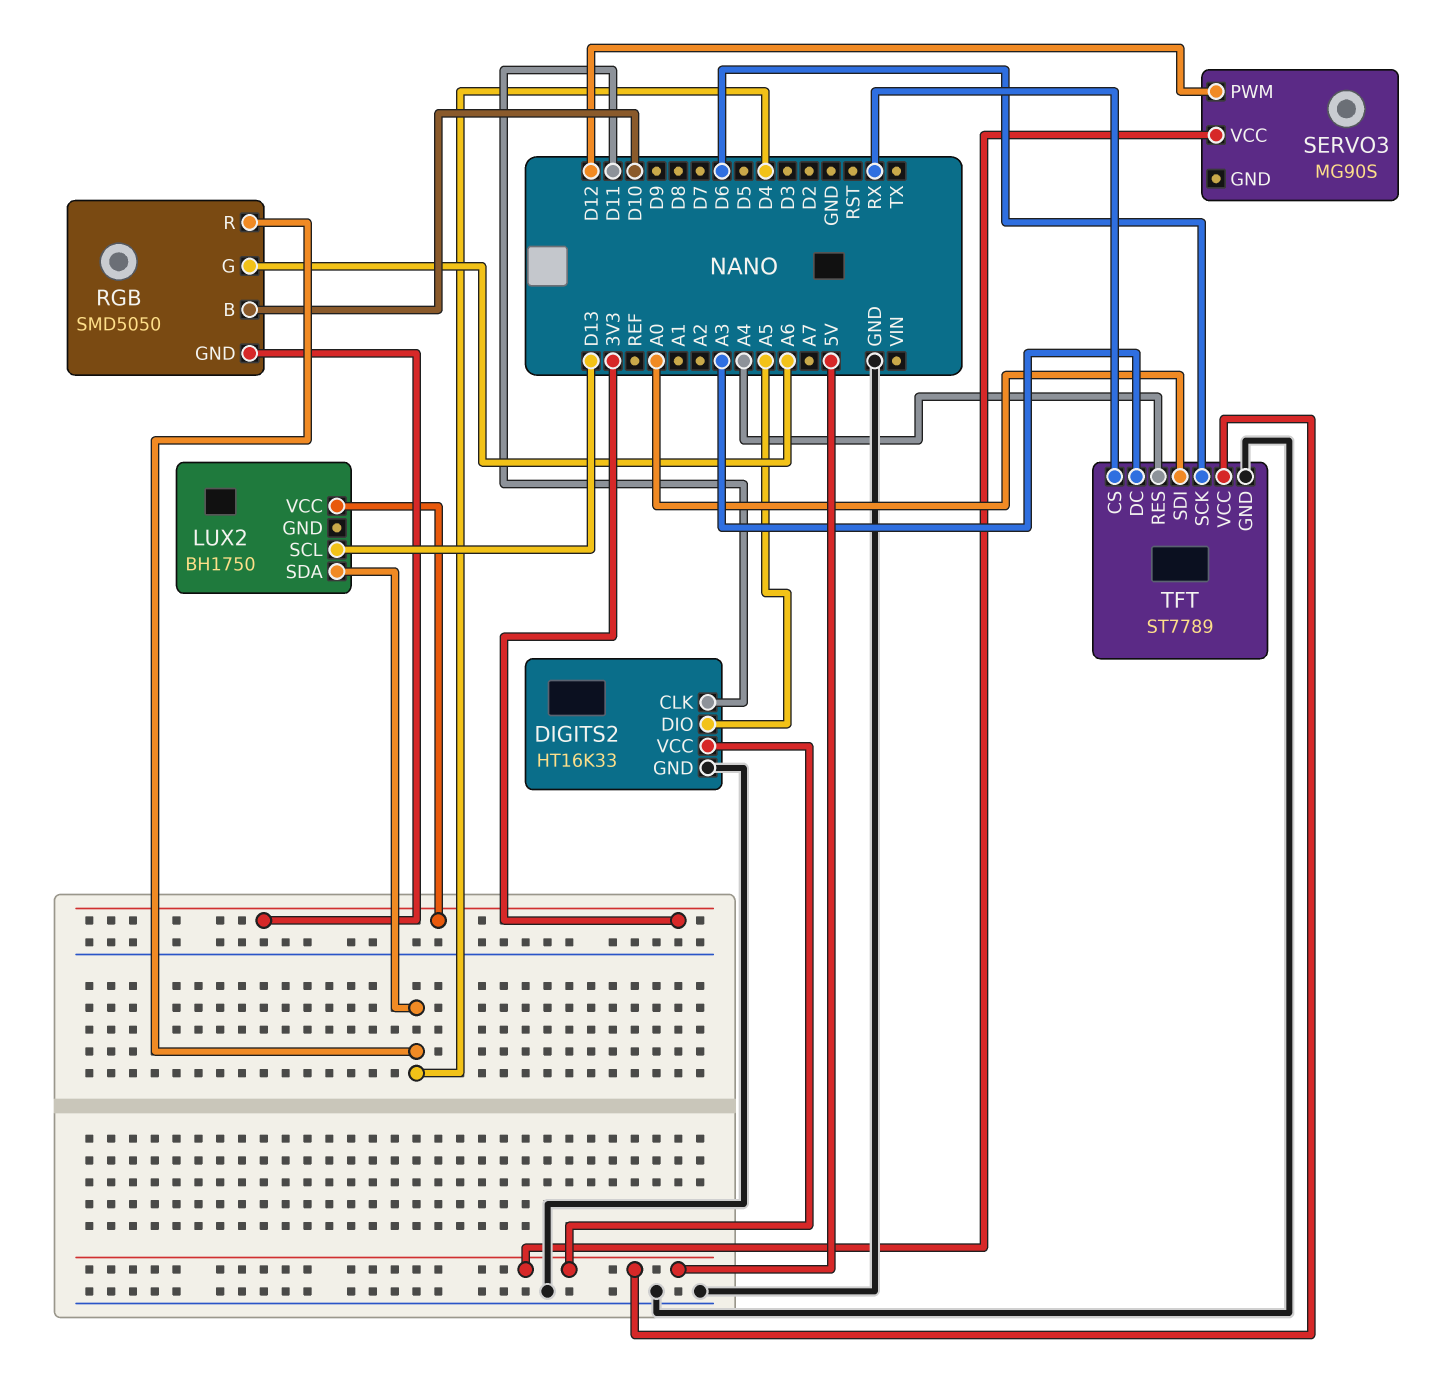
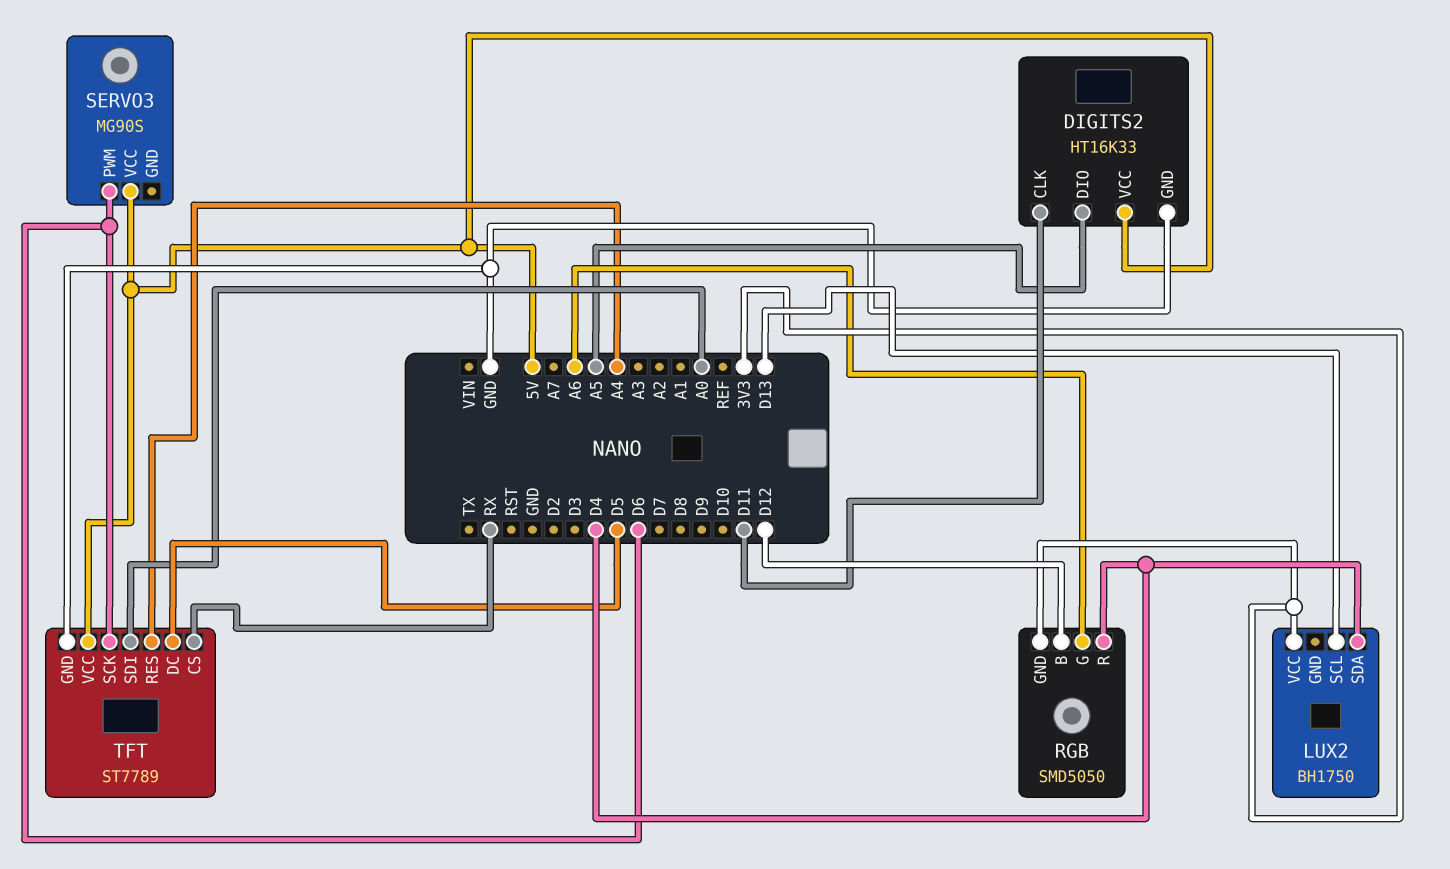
RGB pin B: D10 -> D12
SERVO3 pin PWM: D12 -> D6
TFT pin DC: A3 -> D5

